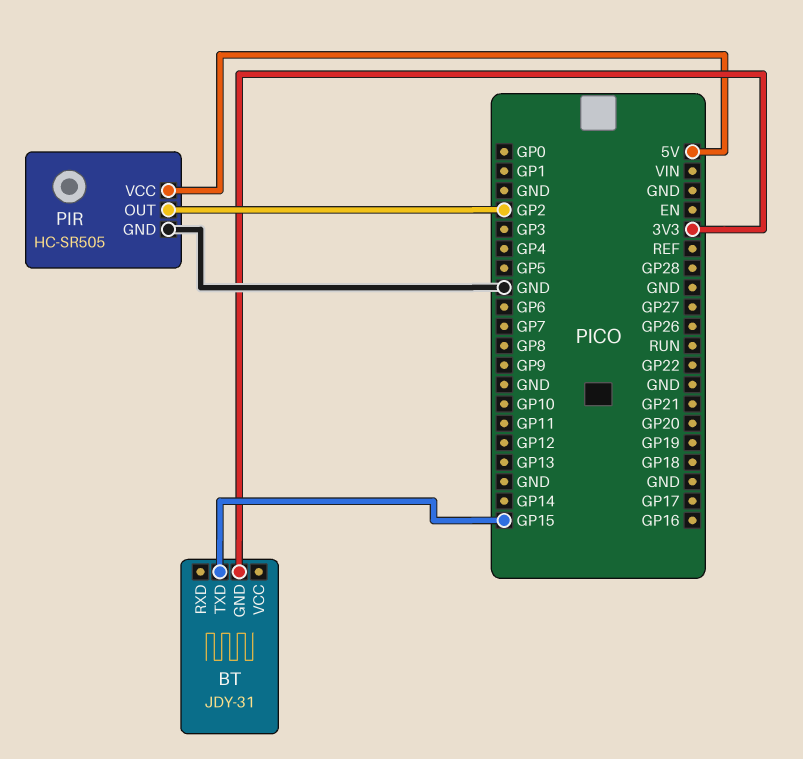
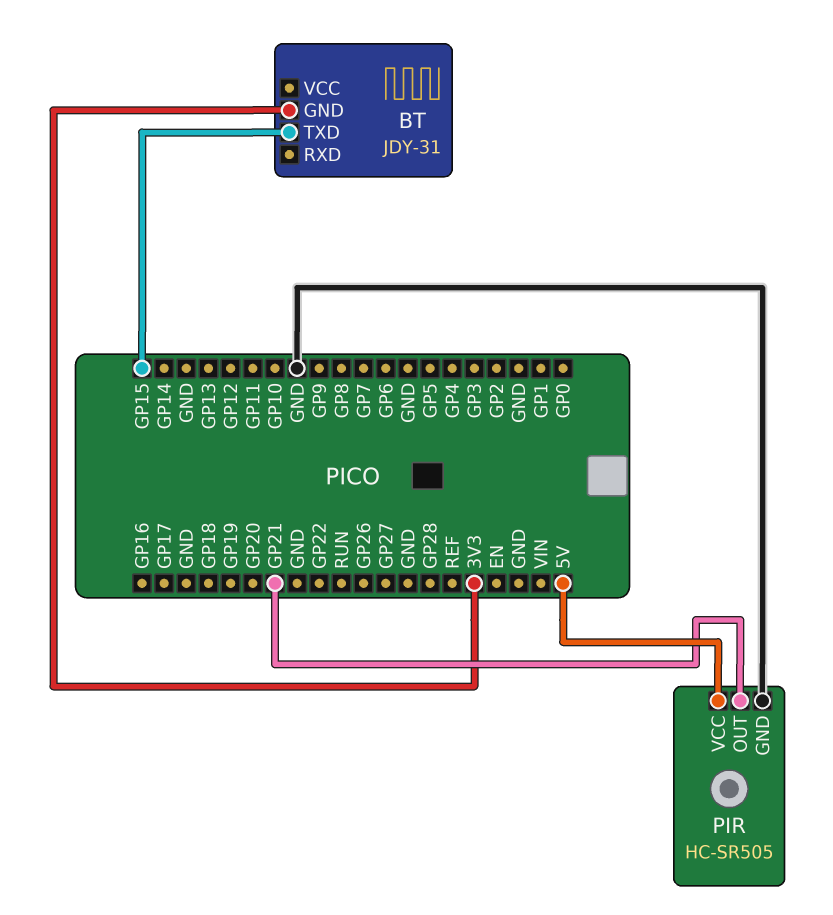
PIR pin OUT: GP2 -> GP21

